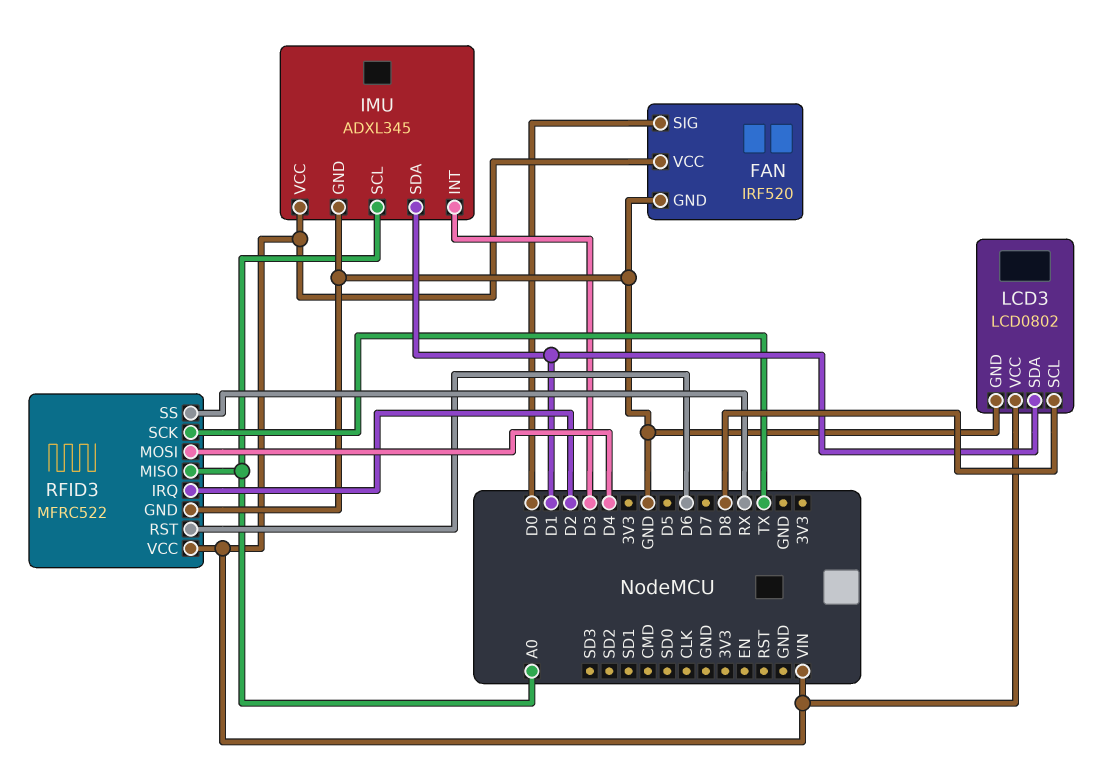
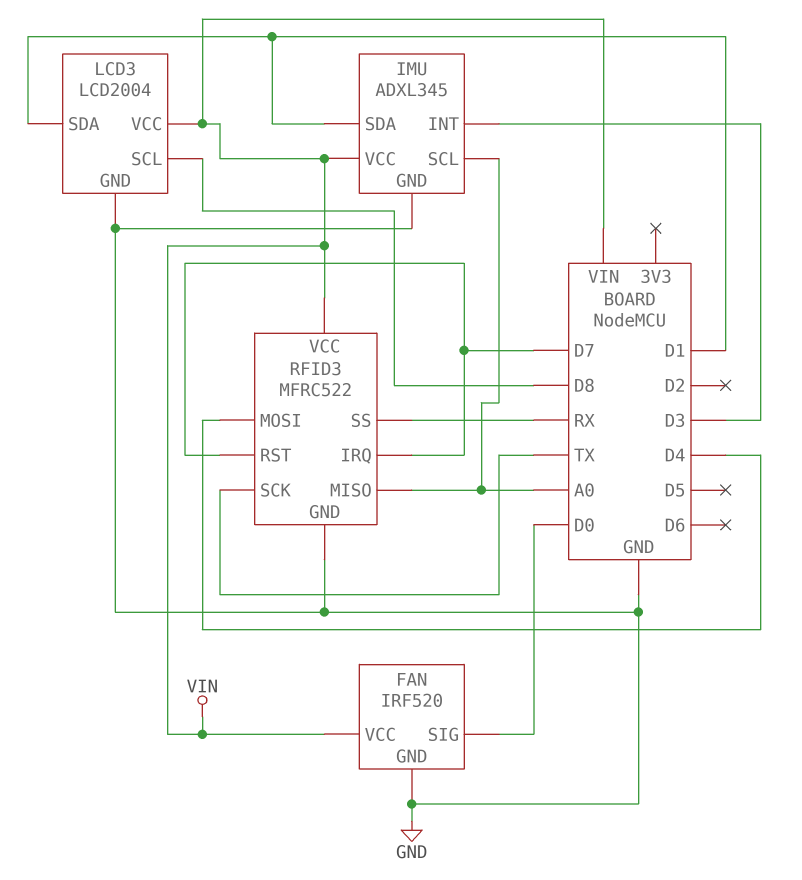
LCD3: LCD0802 -> LCD2004
RFID3 pin IRQ: D2 -> D7
RFID3 pin RST: D6 -> D7

